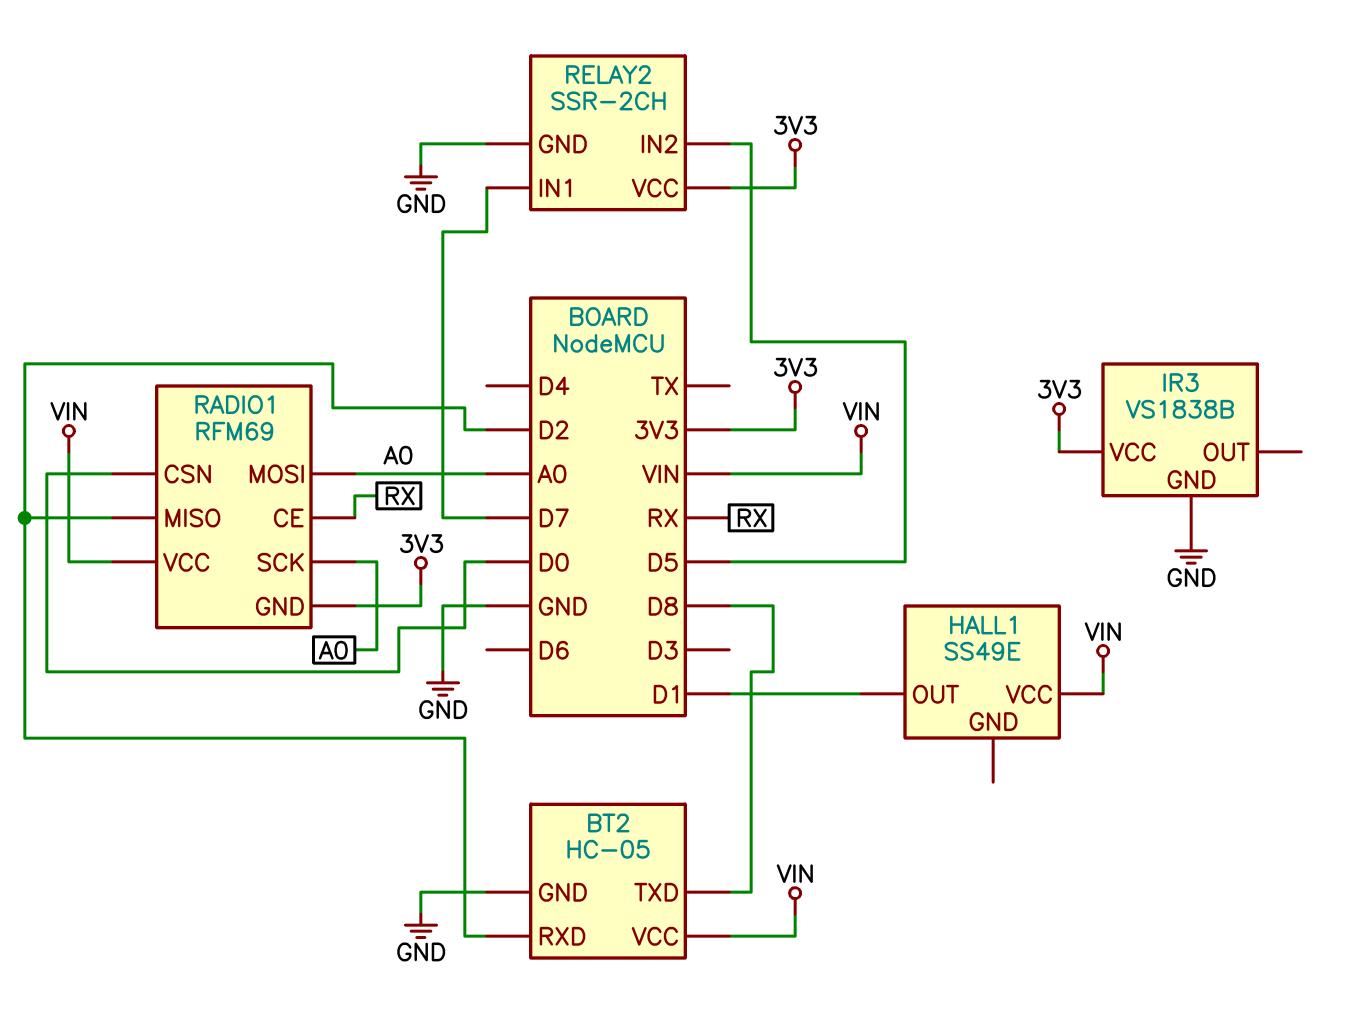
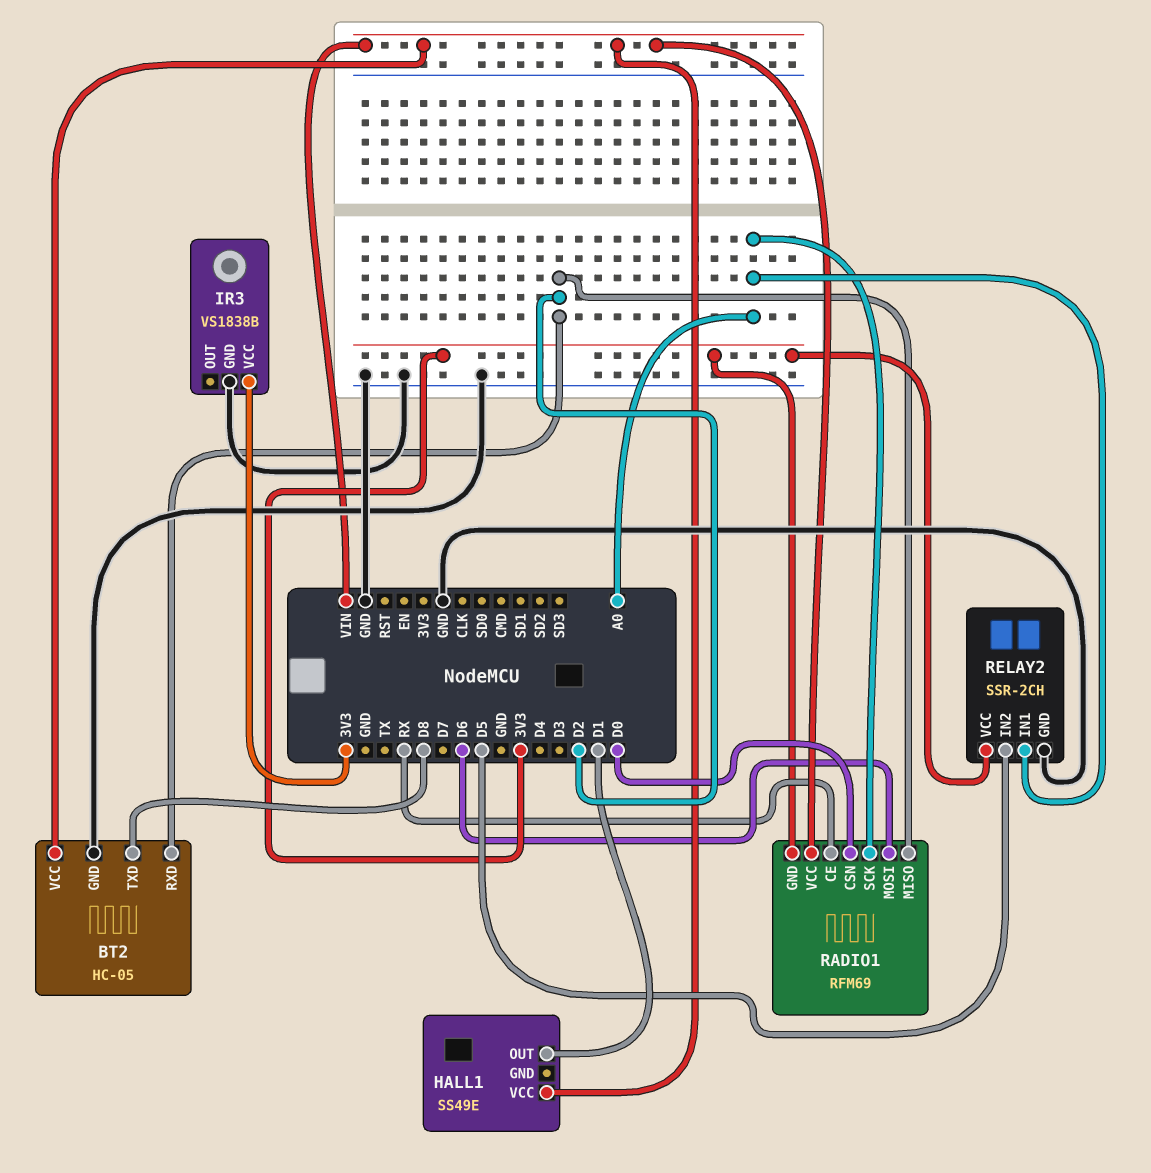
RADIO1 pin MOSI: A0 -> D6
RELAY2 pin IN1: D7 -> A0

